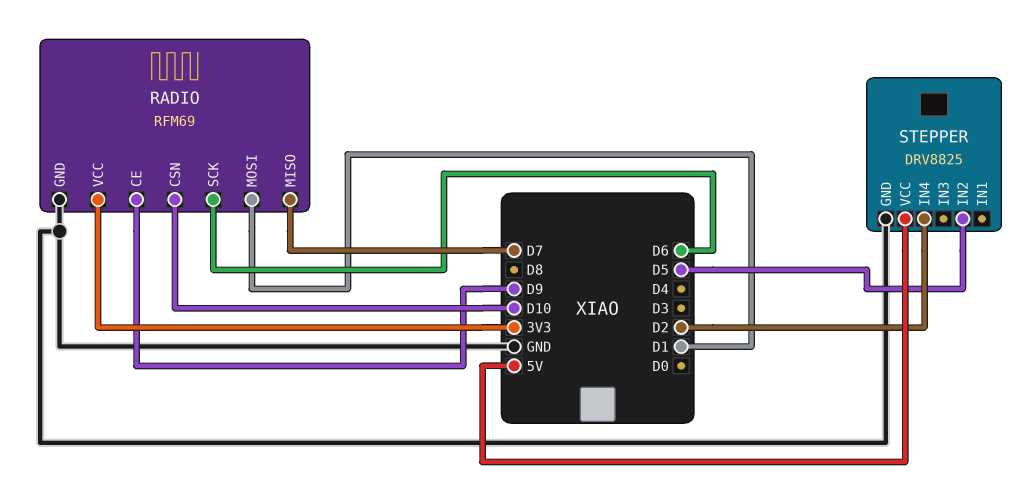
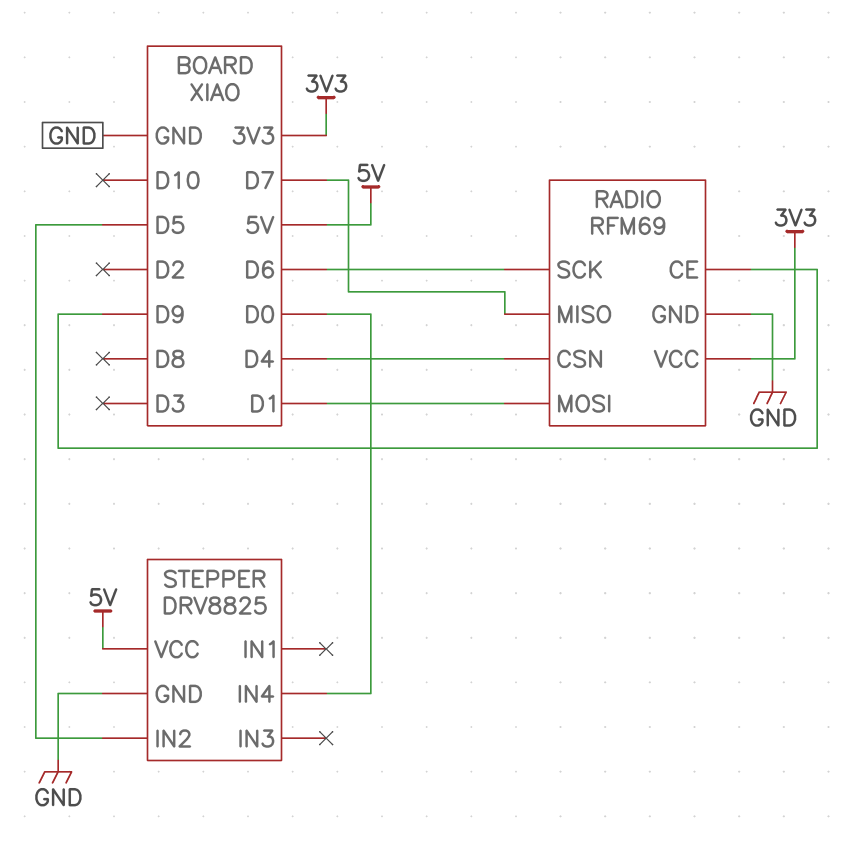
RADIO pin CSN: D10 -> D4
STEPPER pin IN4: D2 -> D0

